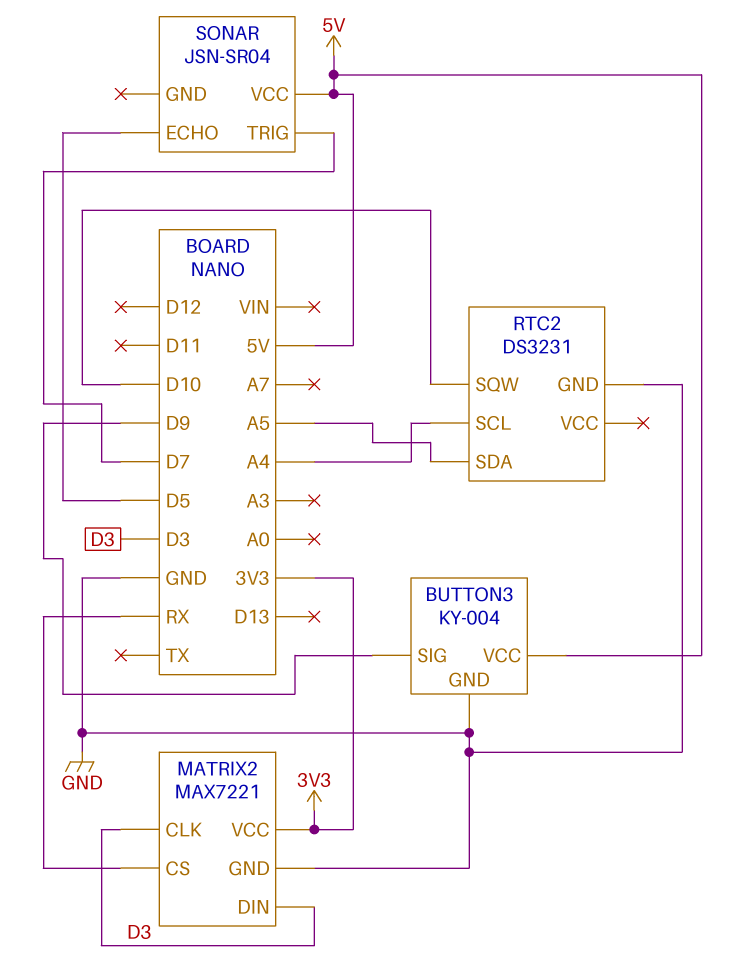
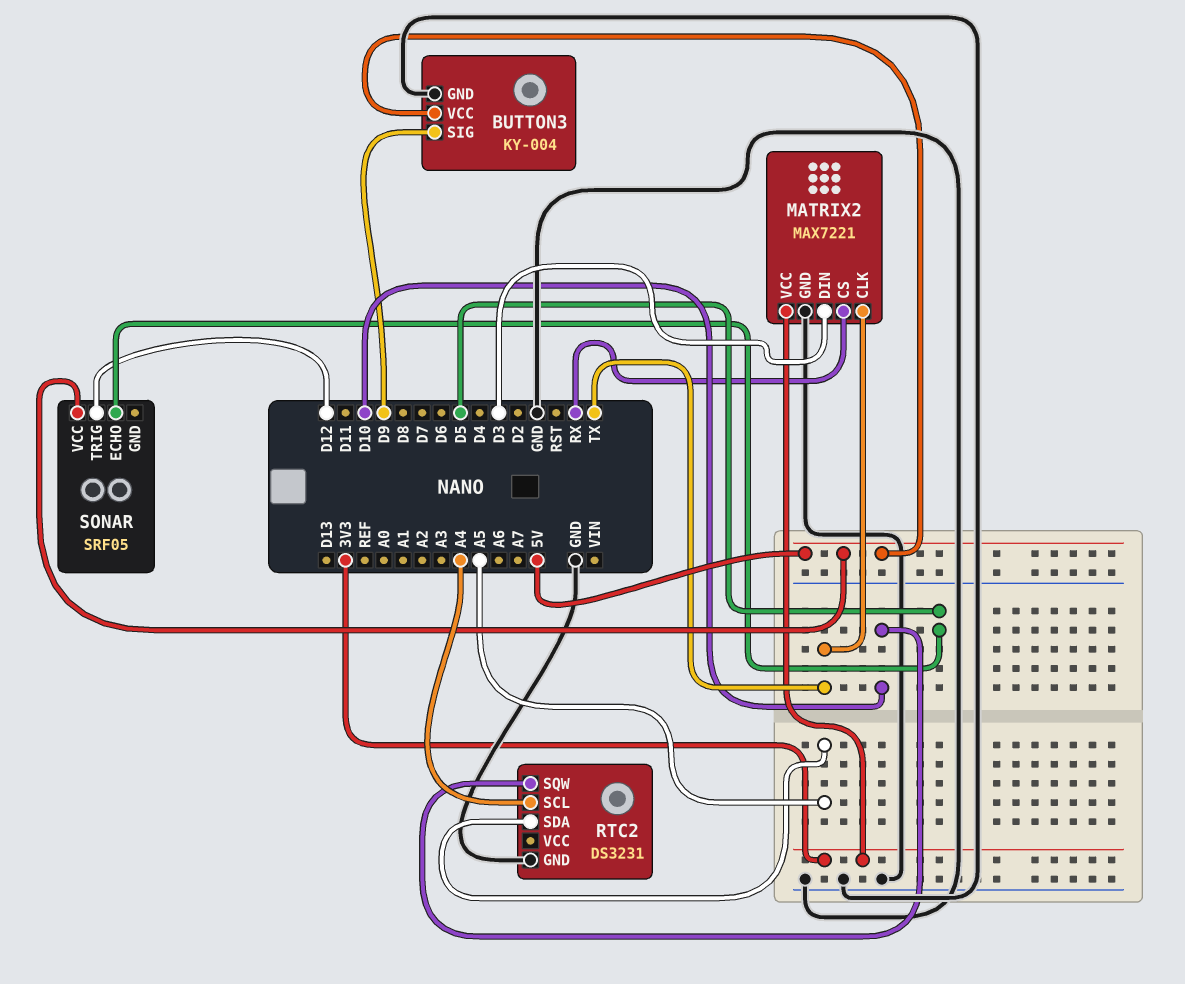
MATRIX2 pin CLK: D3 -> TX
SONAR: JSN-SR04 -> SRF05
SONAR pin TRIG: D7 -> D12

